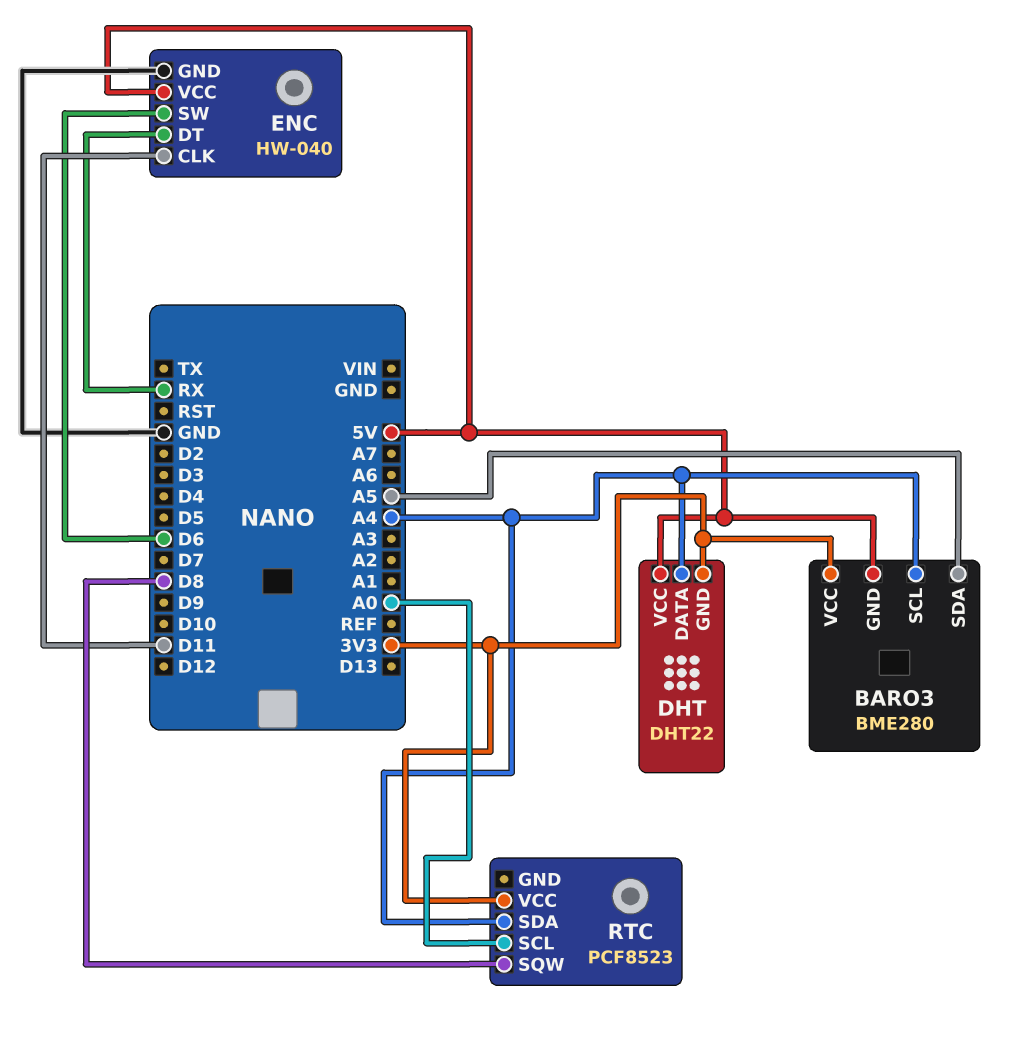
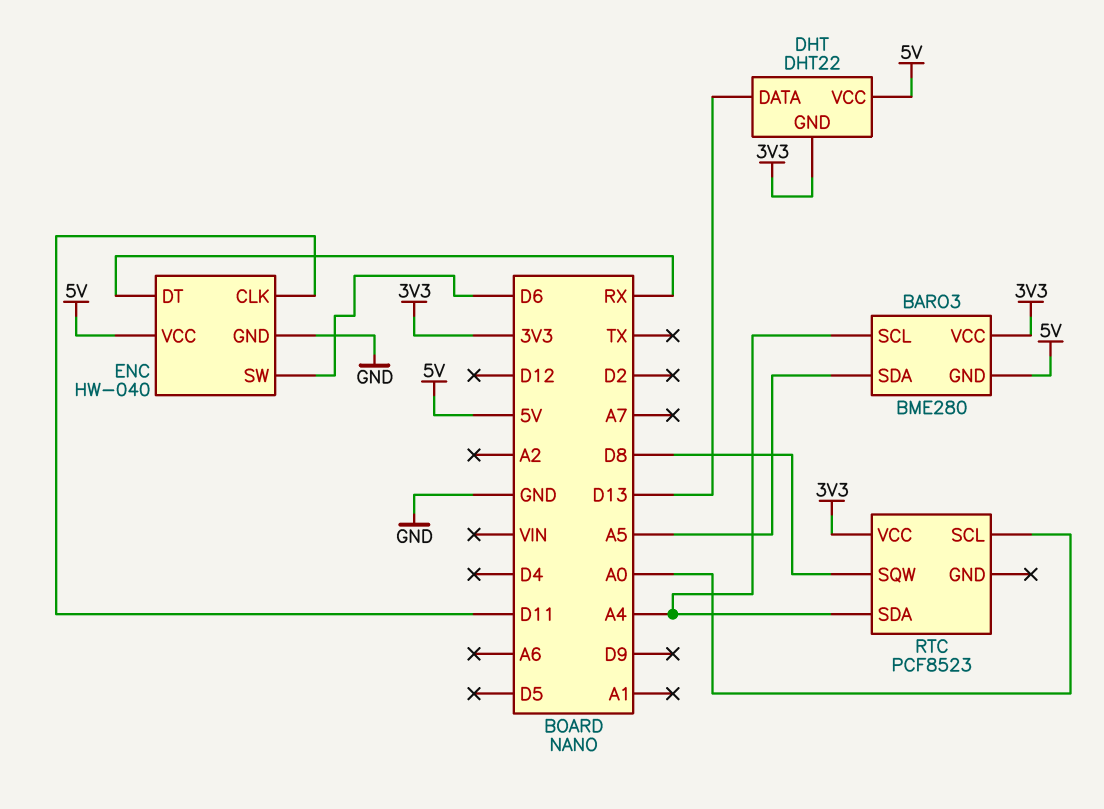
DHT pin DATA: A4 -> D13

